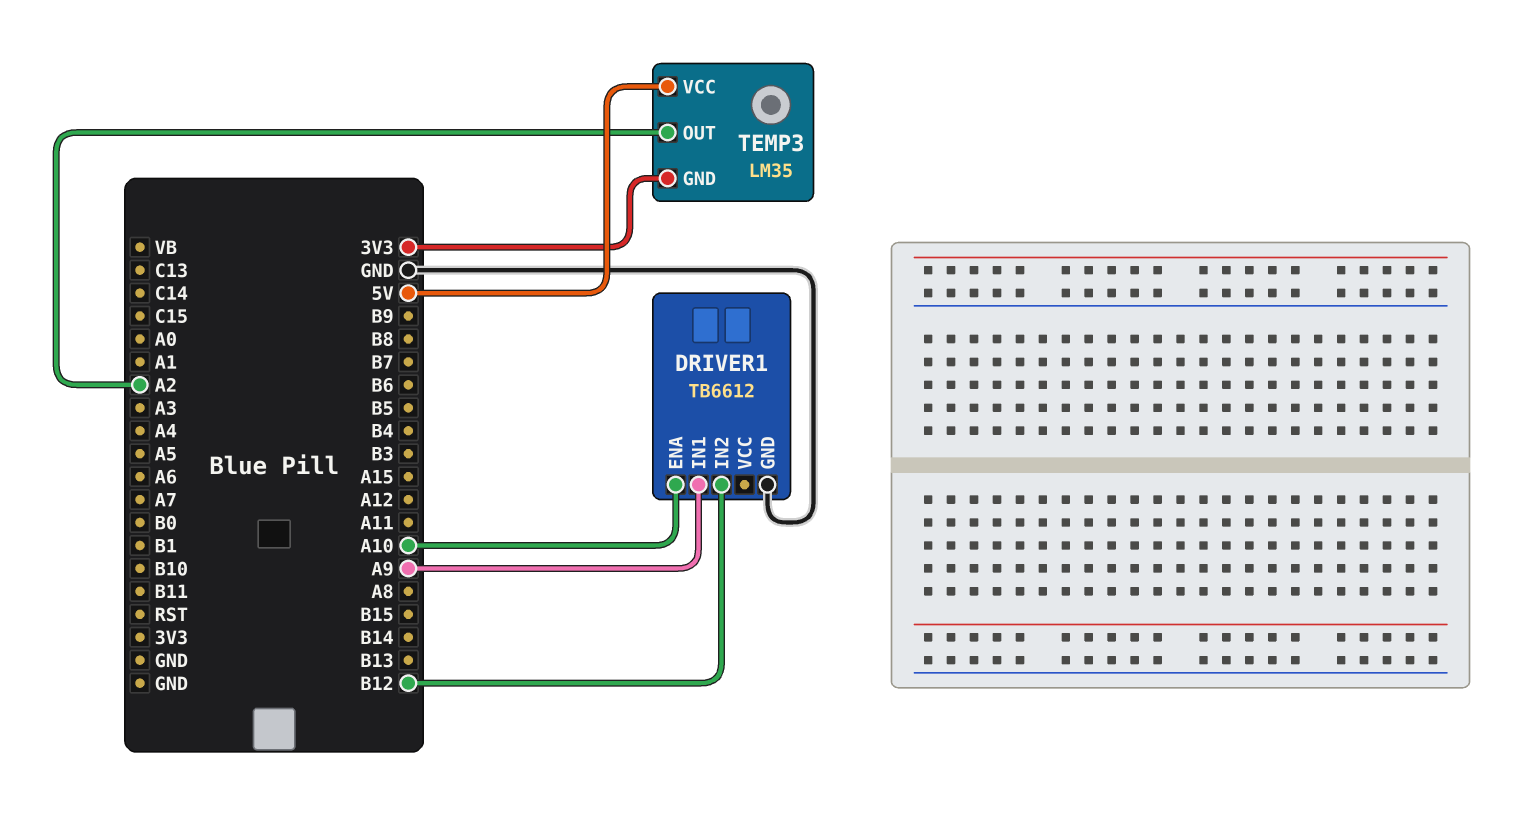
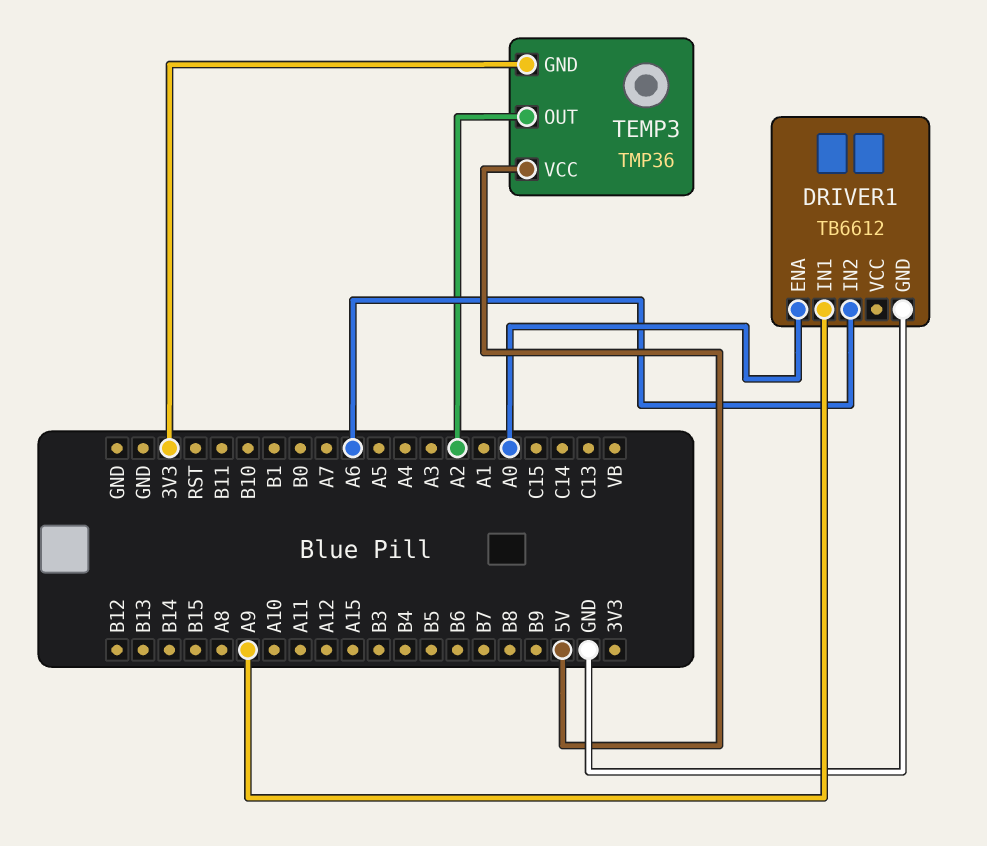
DRIVER1 pin ENA: A10 -> A0
DRIVER1 pin IN2: B12 -> A6
TEMP3: LM35 -> TMP36

